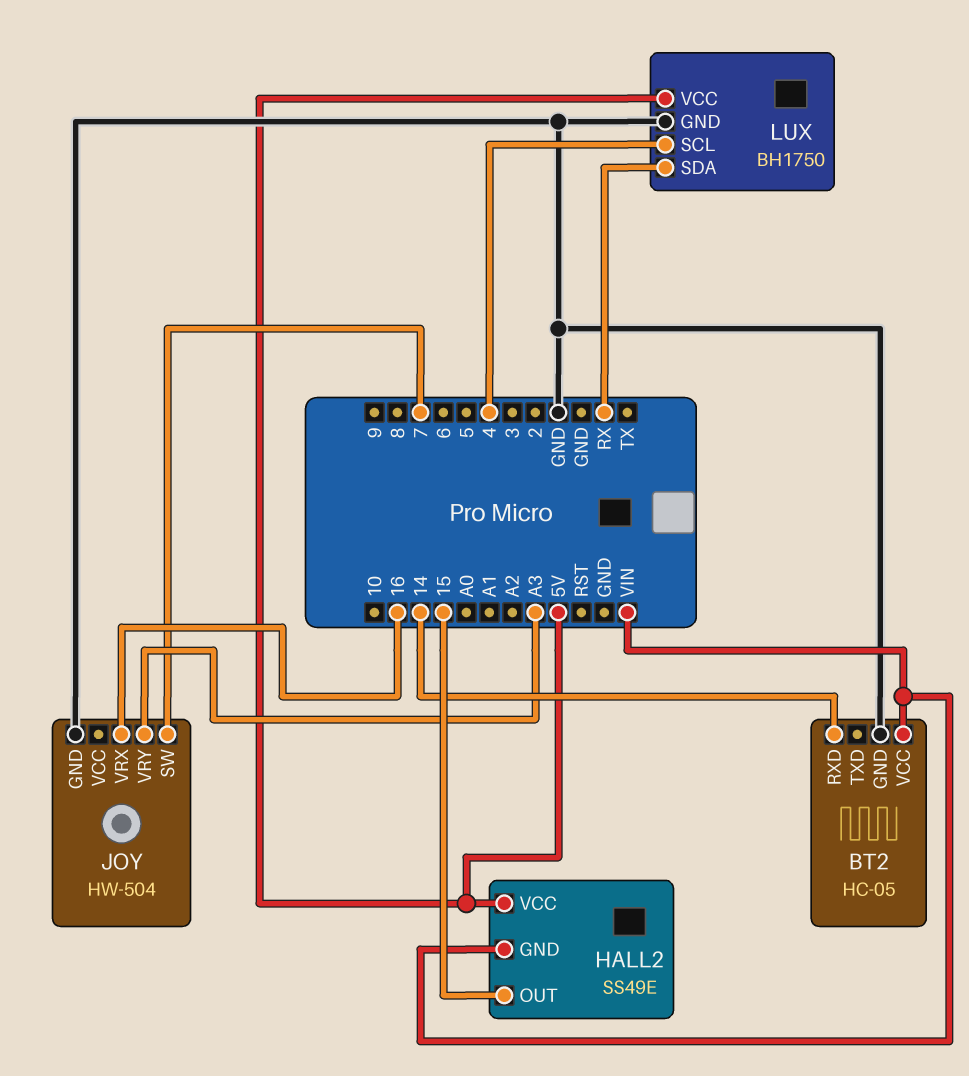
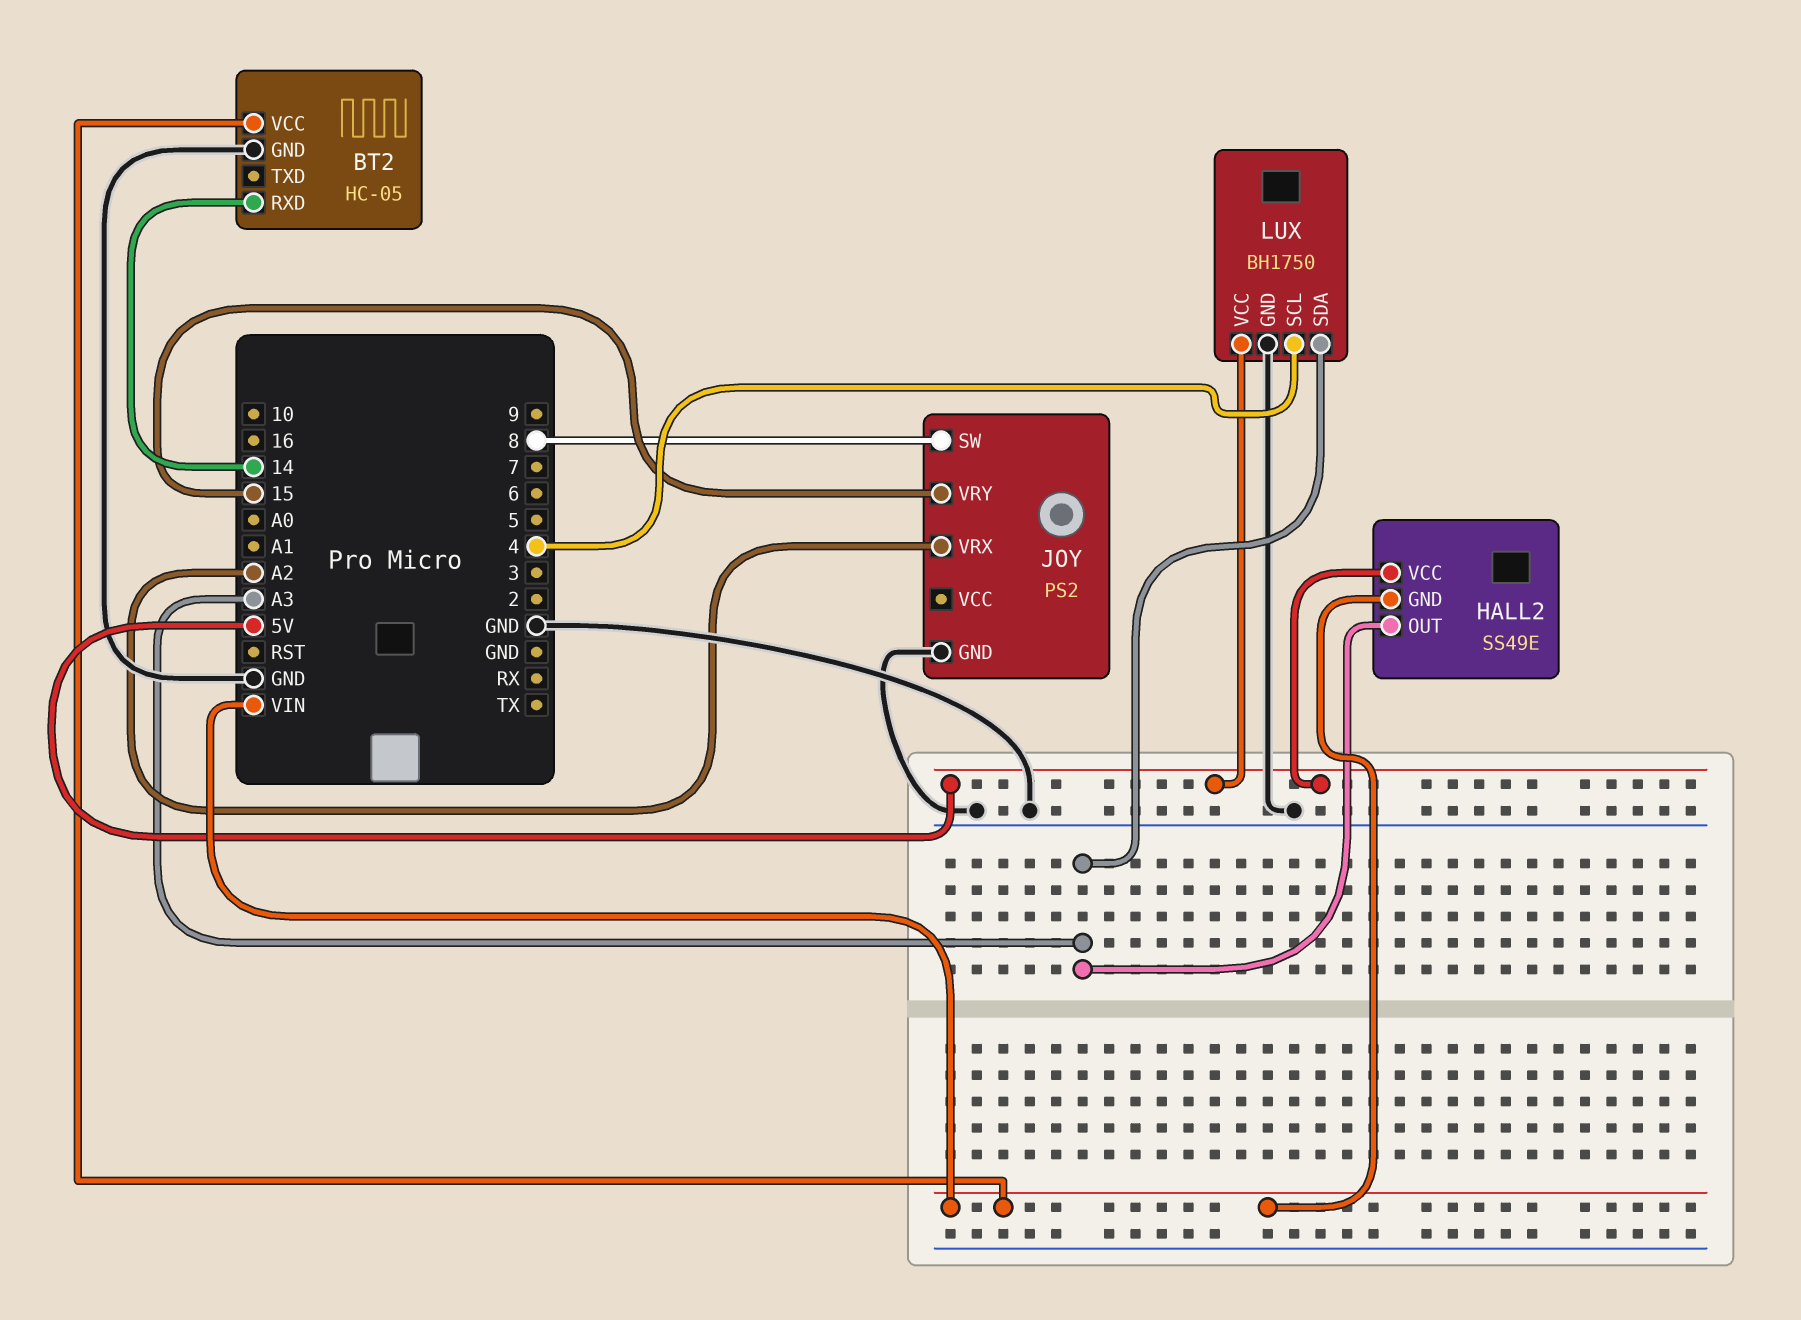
HALL2 pin OUT: 15 -> A3
JOY: HW-504 -> PS2
JOY pin SW: 7 -> 8
JOY pin VRX: 16 -> A2
JOY pin VRY: A3 -> 15
LUX pin SDA: RX -> A3

